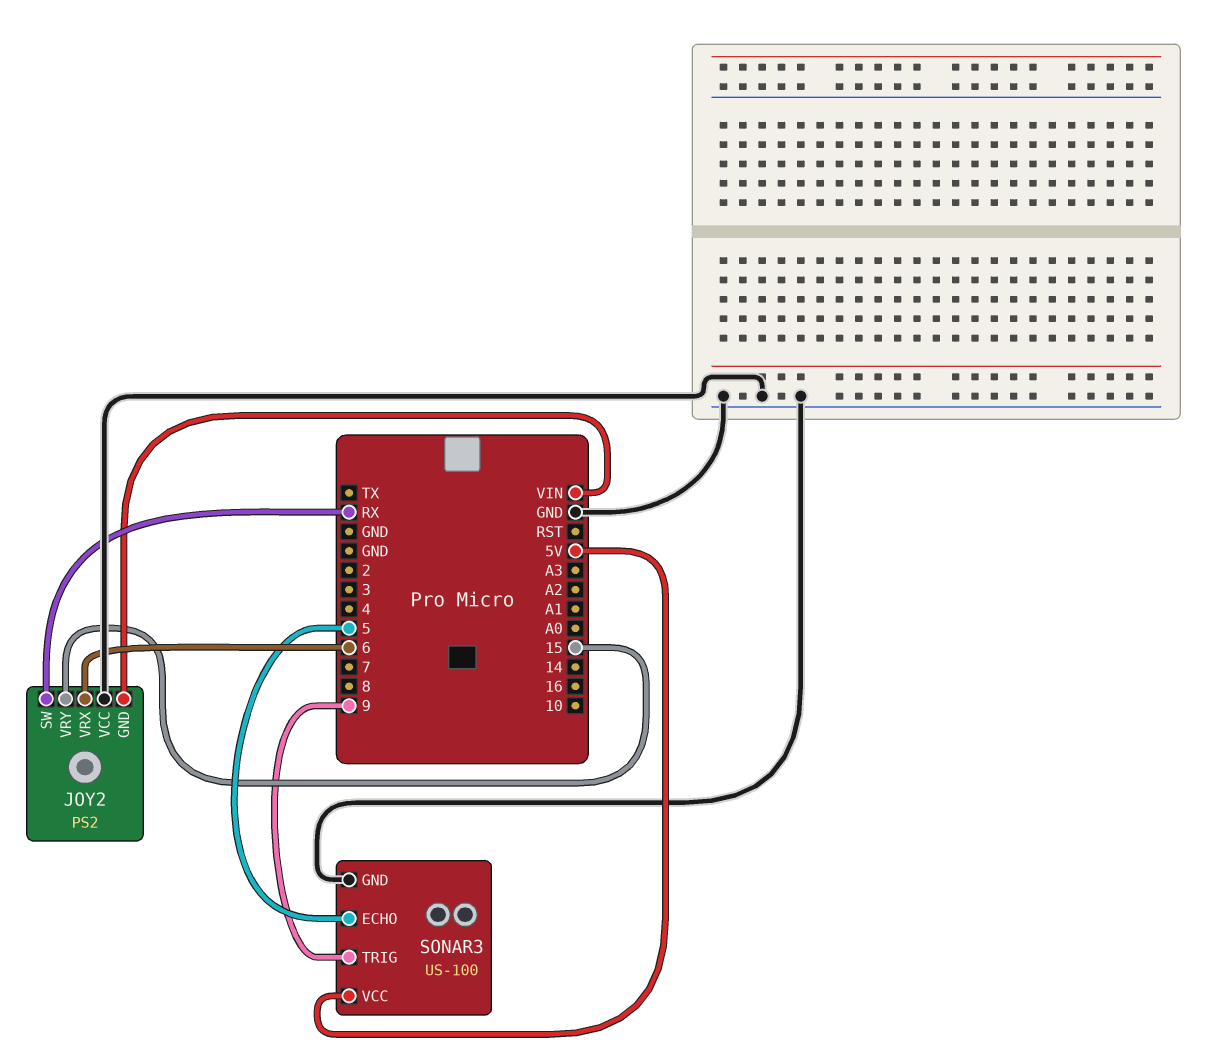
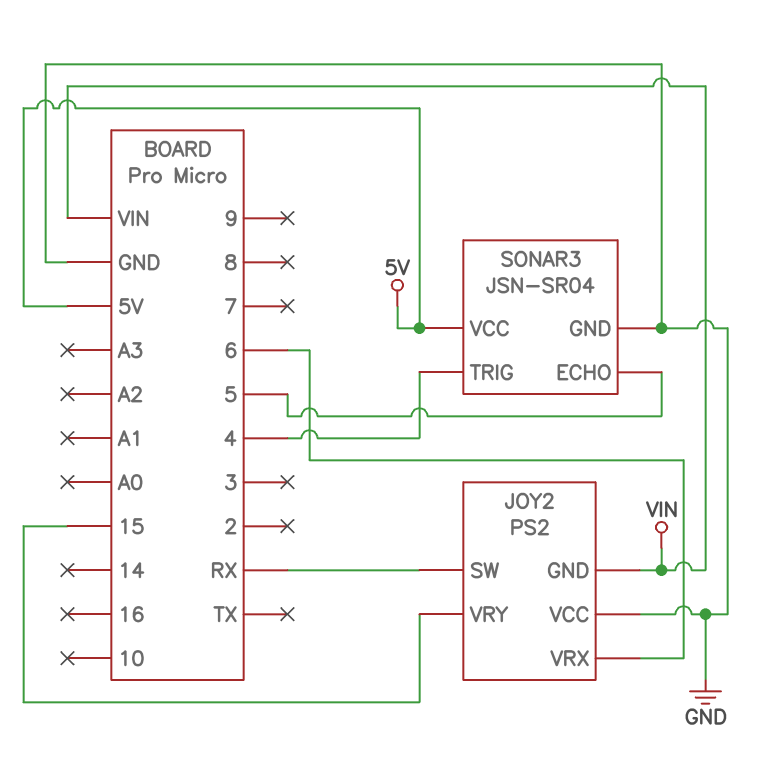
SONAR3: US-100 -> JSN-SR04
SONAR3 pin TRIG: 9 -> 4

